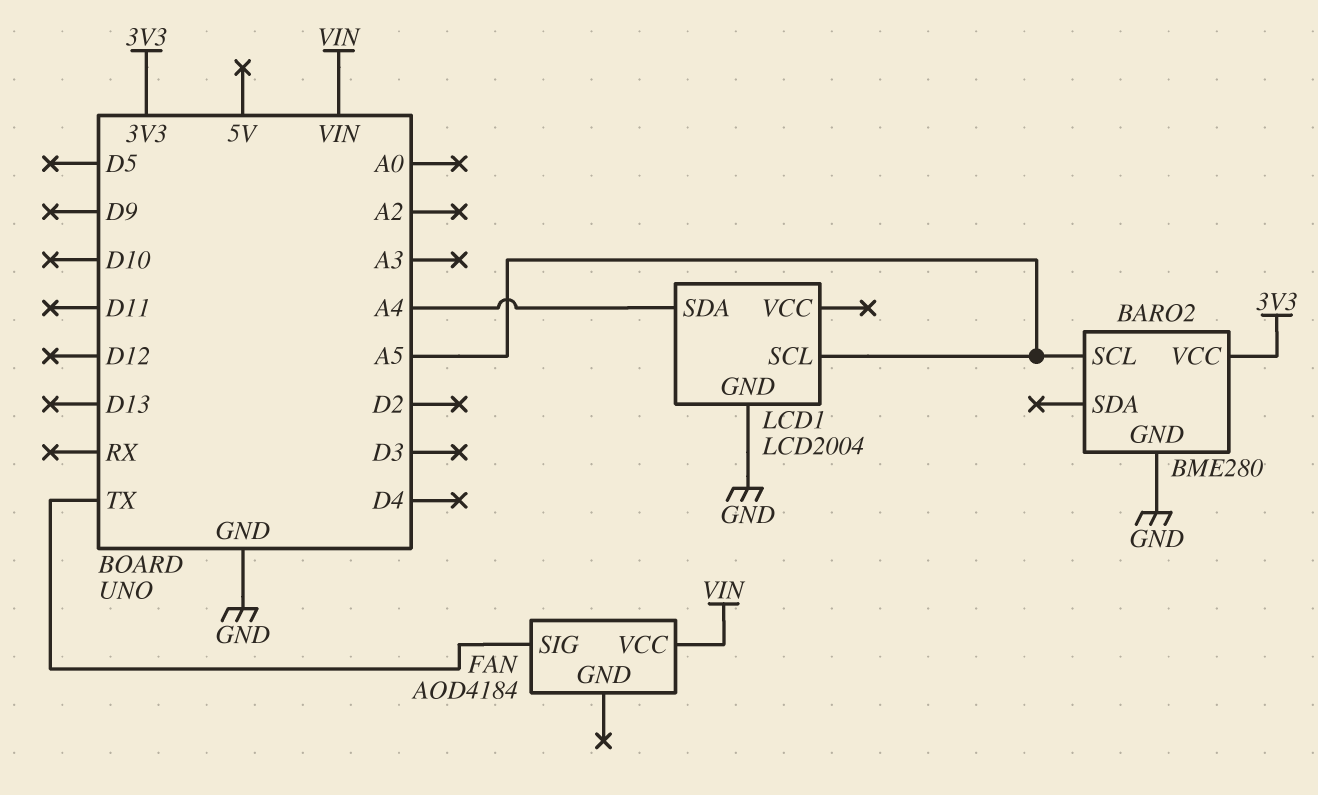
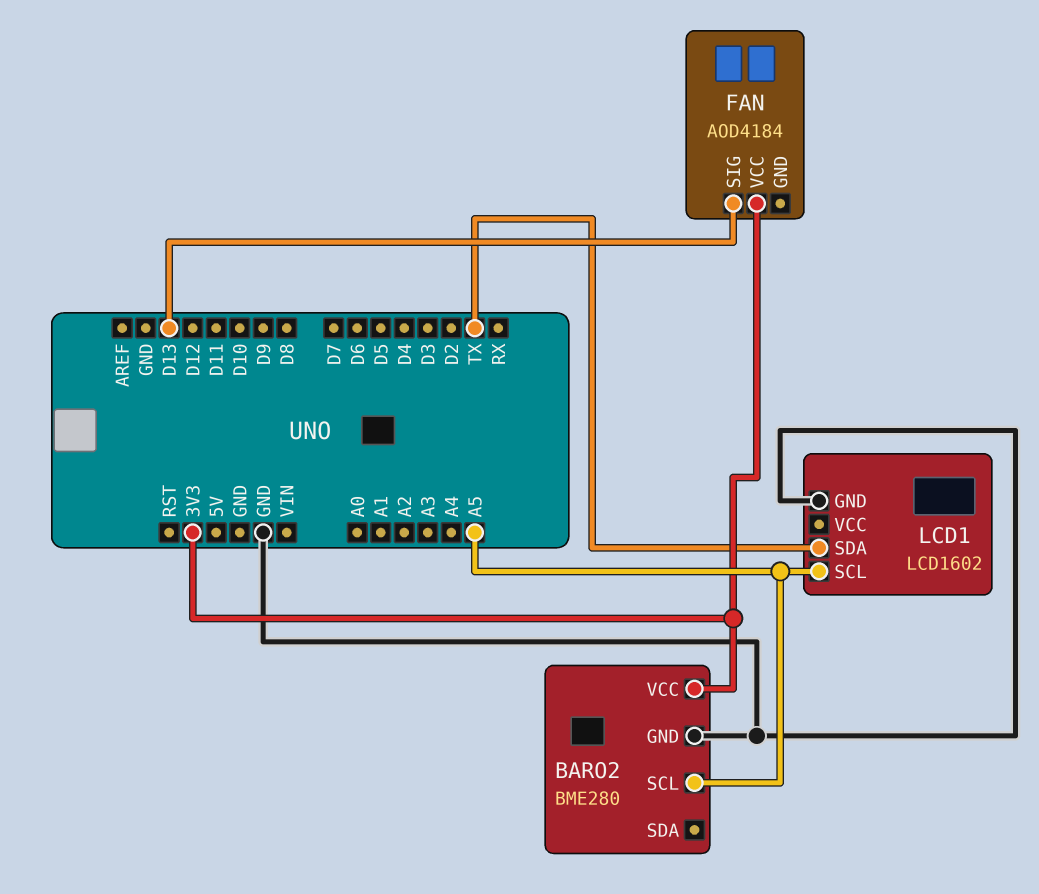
FAN pin SIG: TX -> D13
FAN pin VCC: VIN -> 3V3
LCD1: LCD2004 -> LCD1602
LCD1 pin SDA: A4 -> TX

